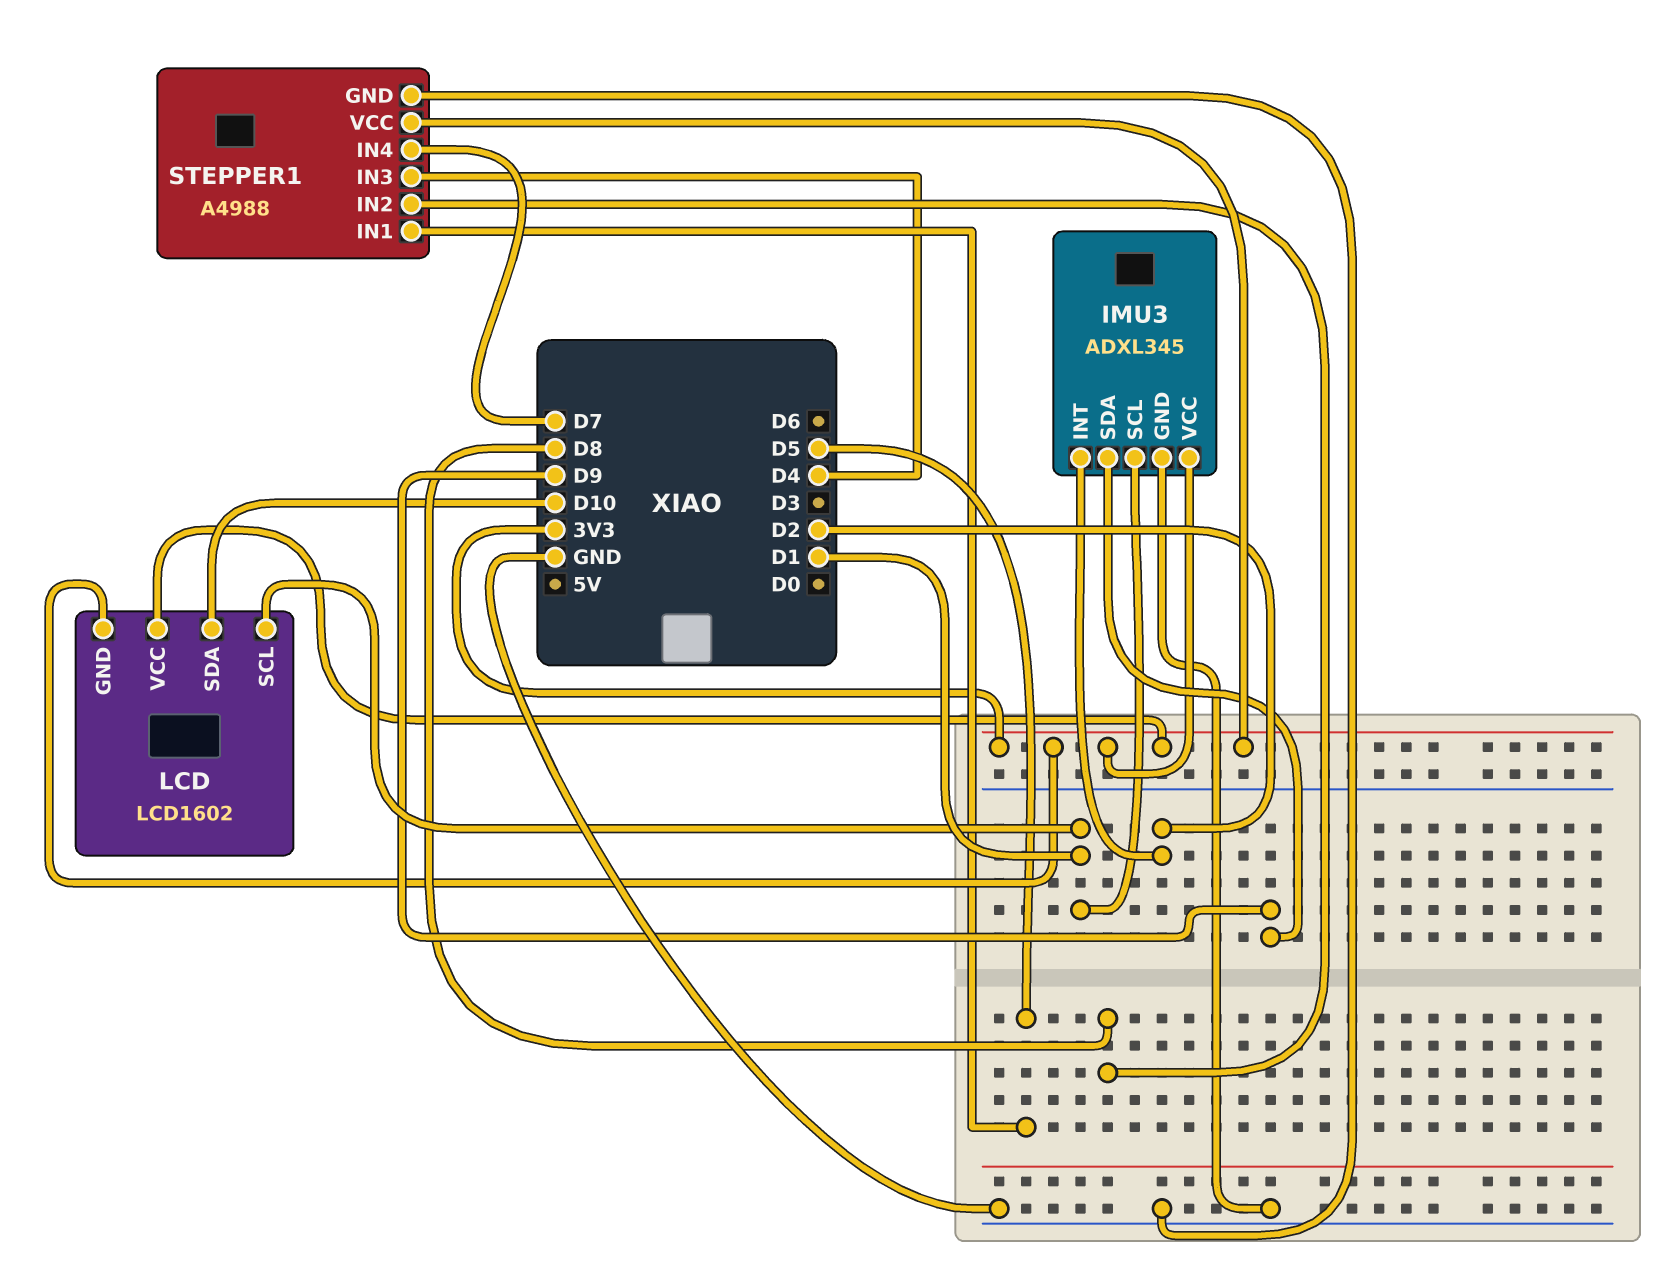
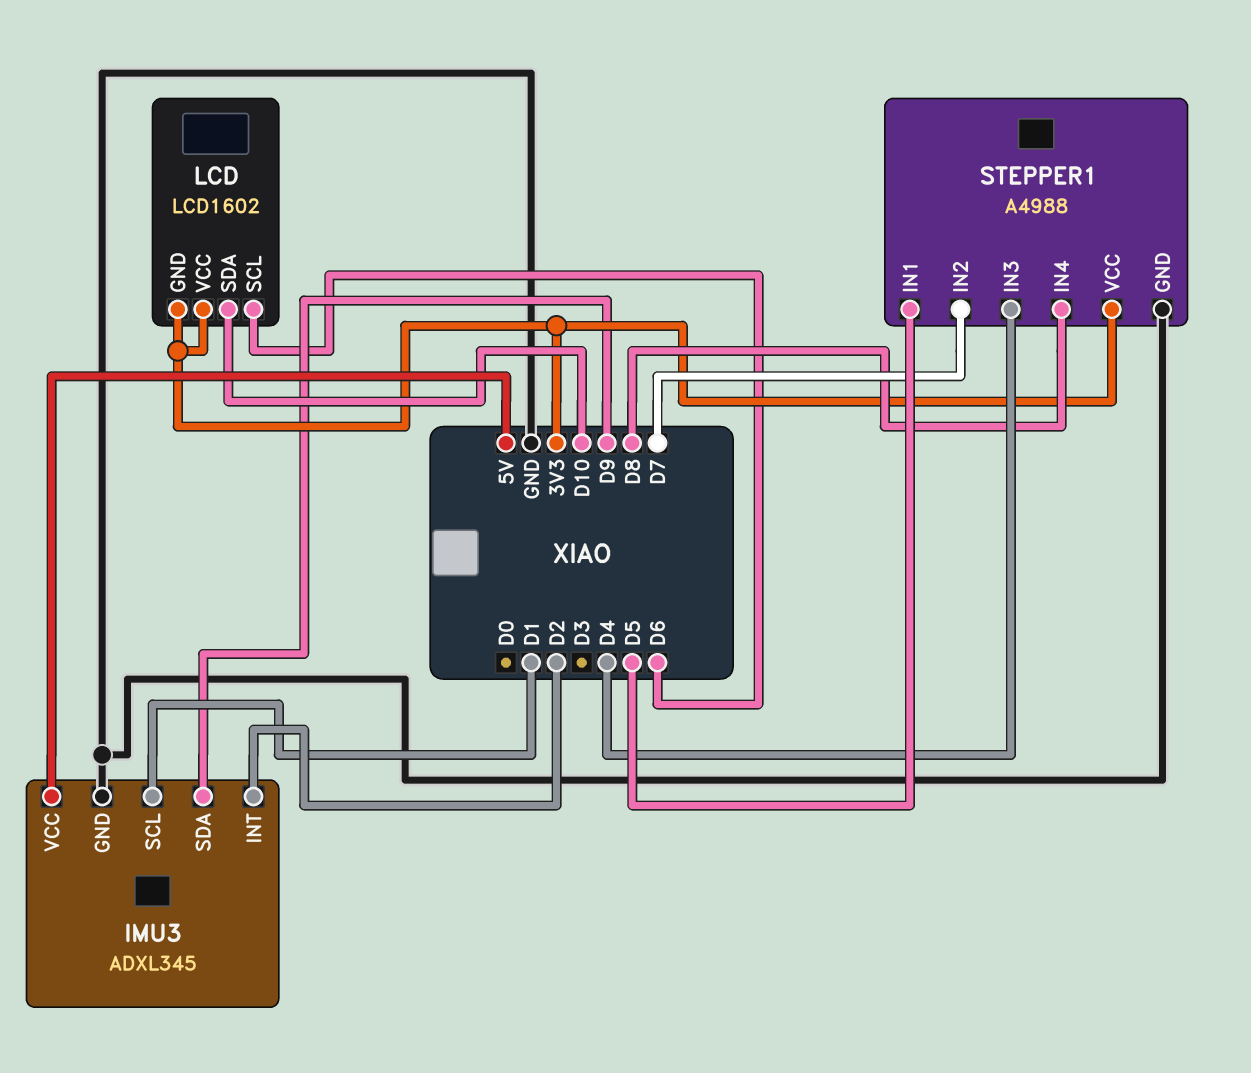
IMU3 pin VCC: 3V3 -> 5V
LCD pin SCL: D1 -> D6
STEPPER1 pin IN2: D8 -> D7
STEPPER1 pin IN4: D7 -> D8

